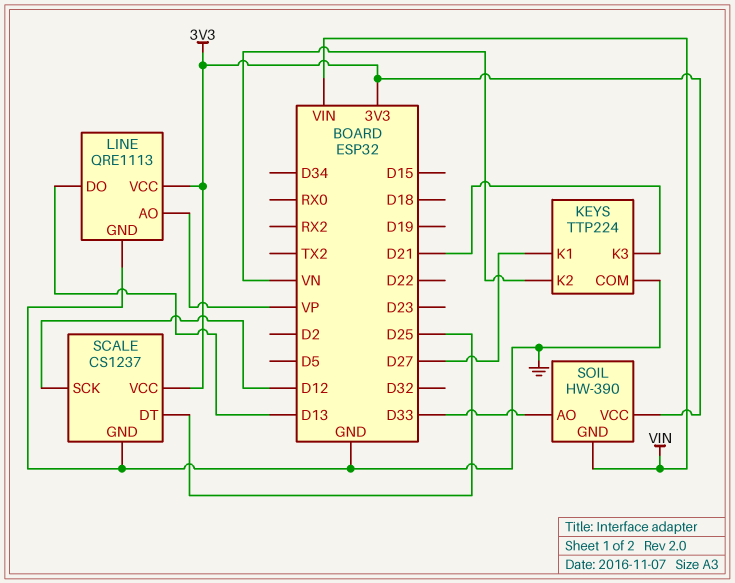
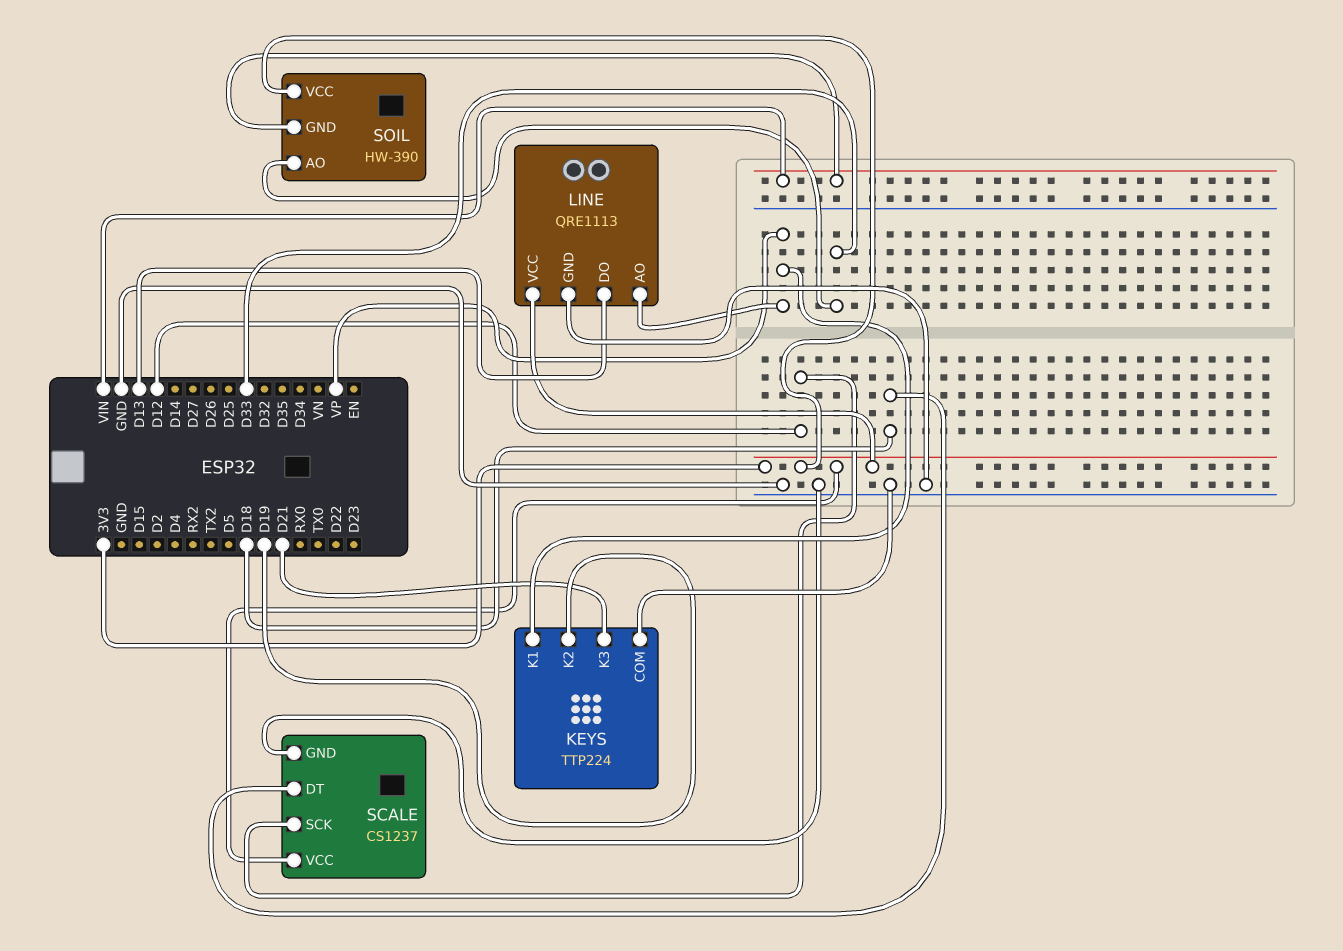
KEYS pin K1: D27 -> VP
KEYS pin K2: VN -> D19
SCALE pin DT: D25 -> D18

